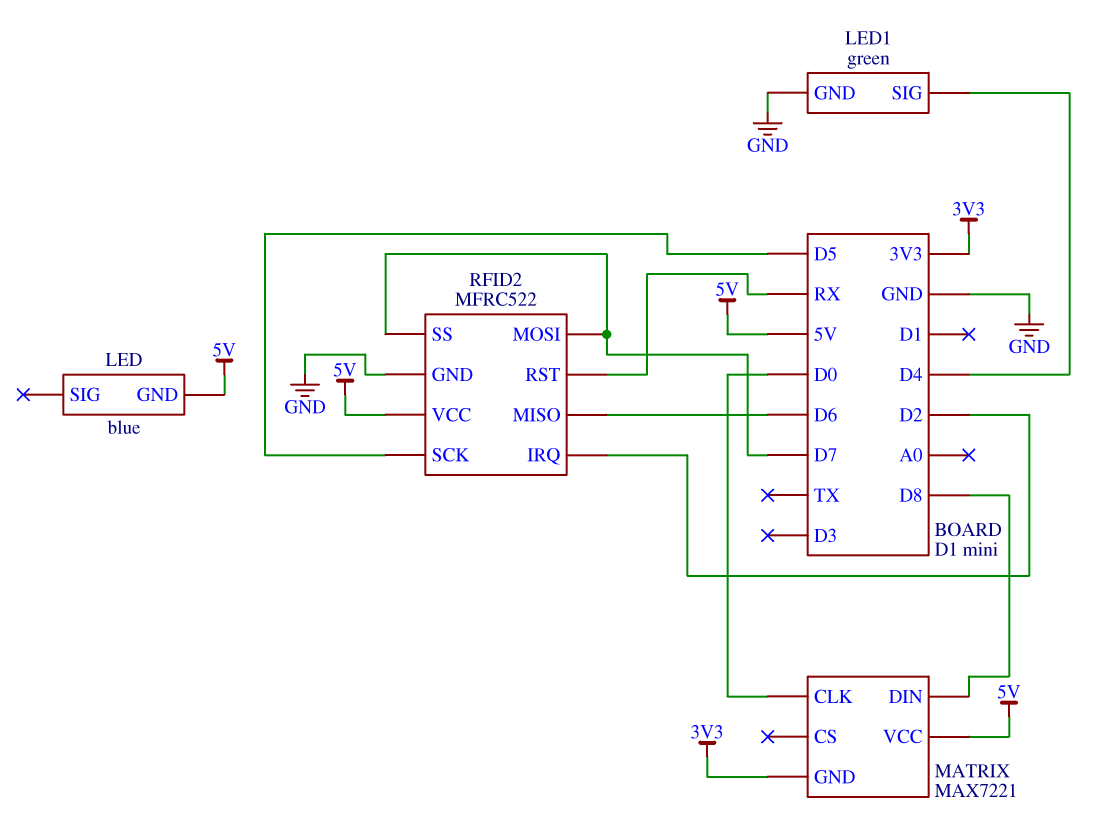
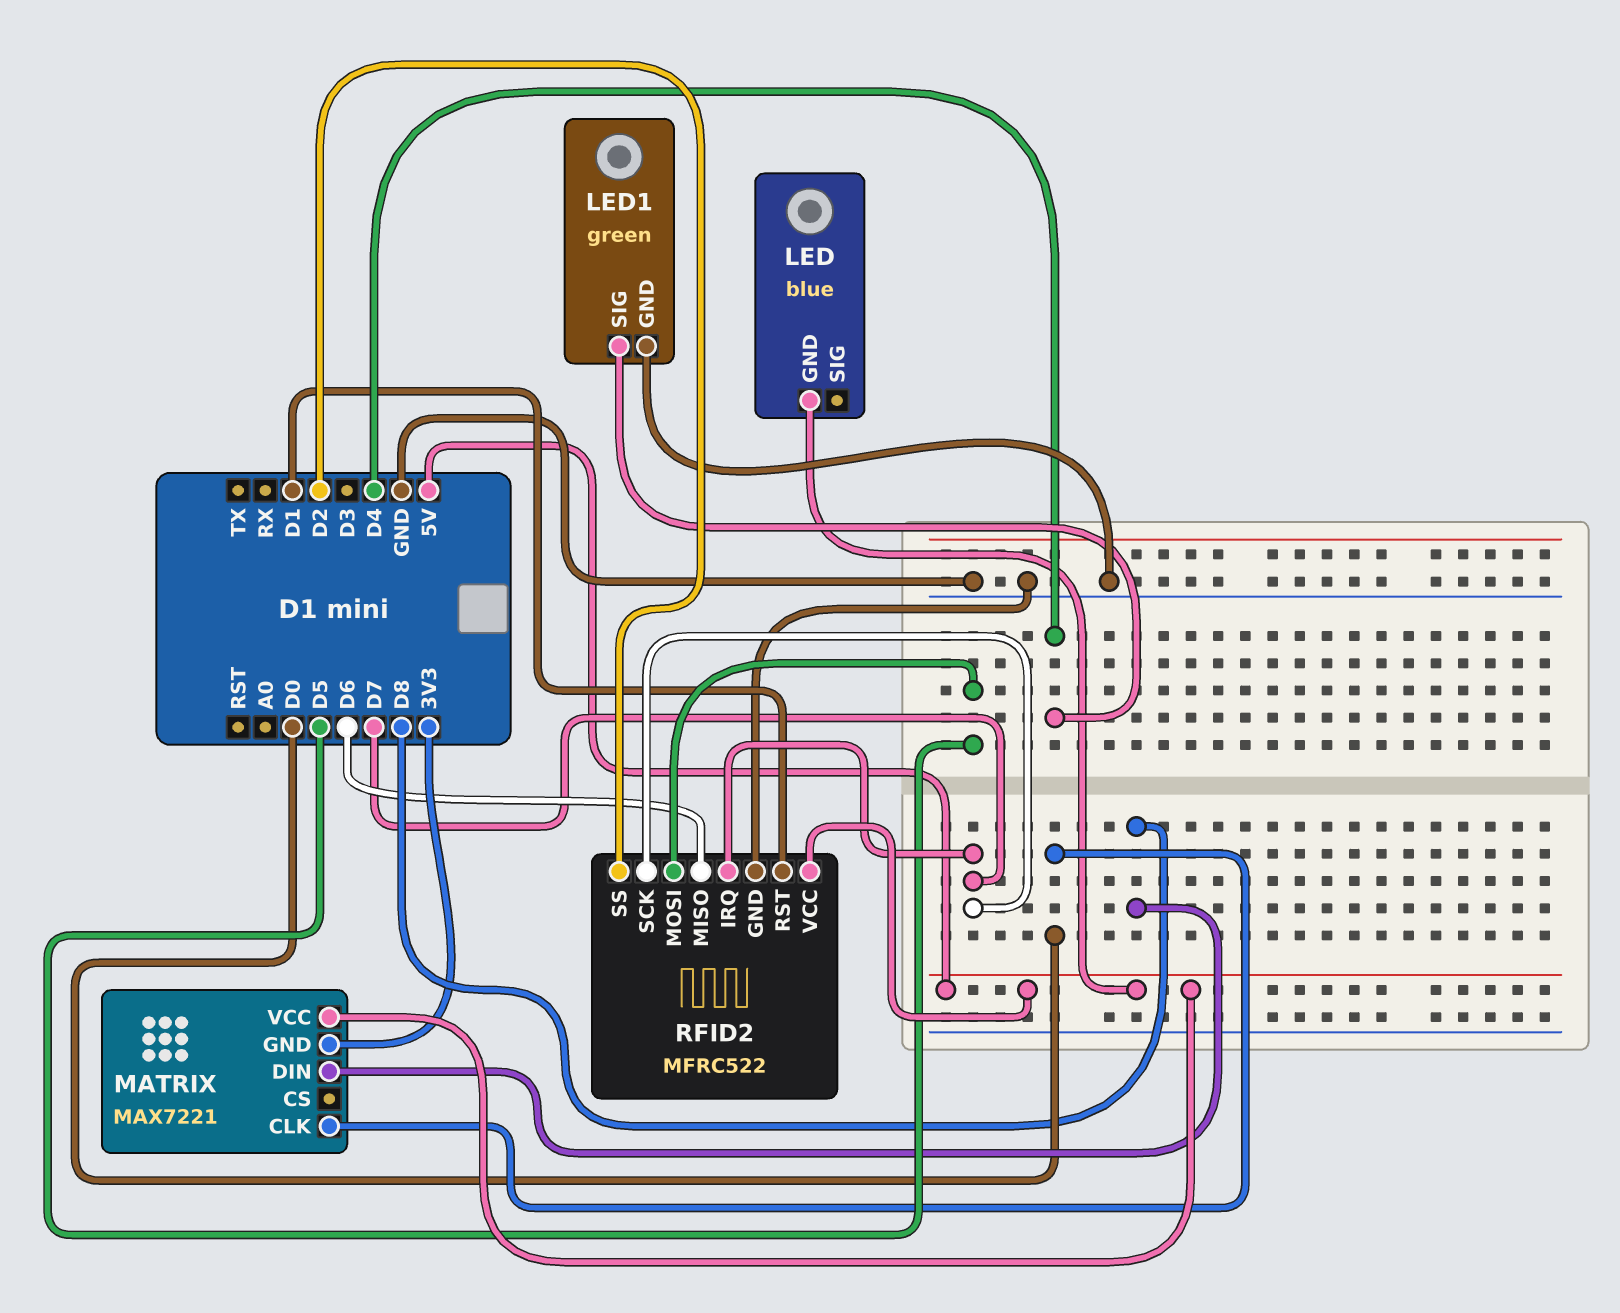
RFID2 pin IRQ: D2 -> D7
RFID2 pin MOSI: D7 -> D5
RFID2 pin RST: RX -> D1
RFID2 pin SCK: D5 -> D7
RFID2 pin SS: D7 -> D2

